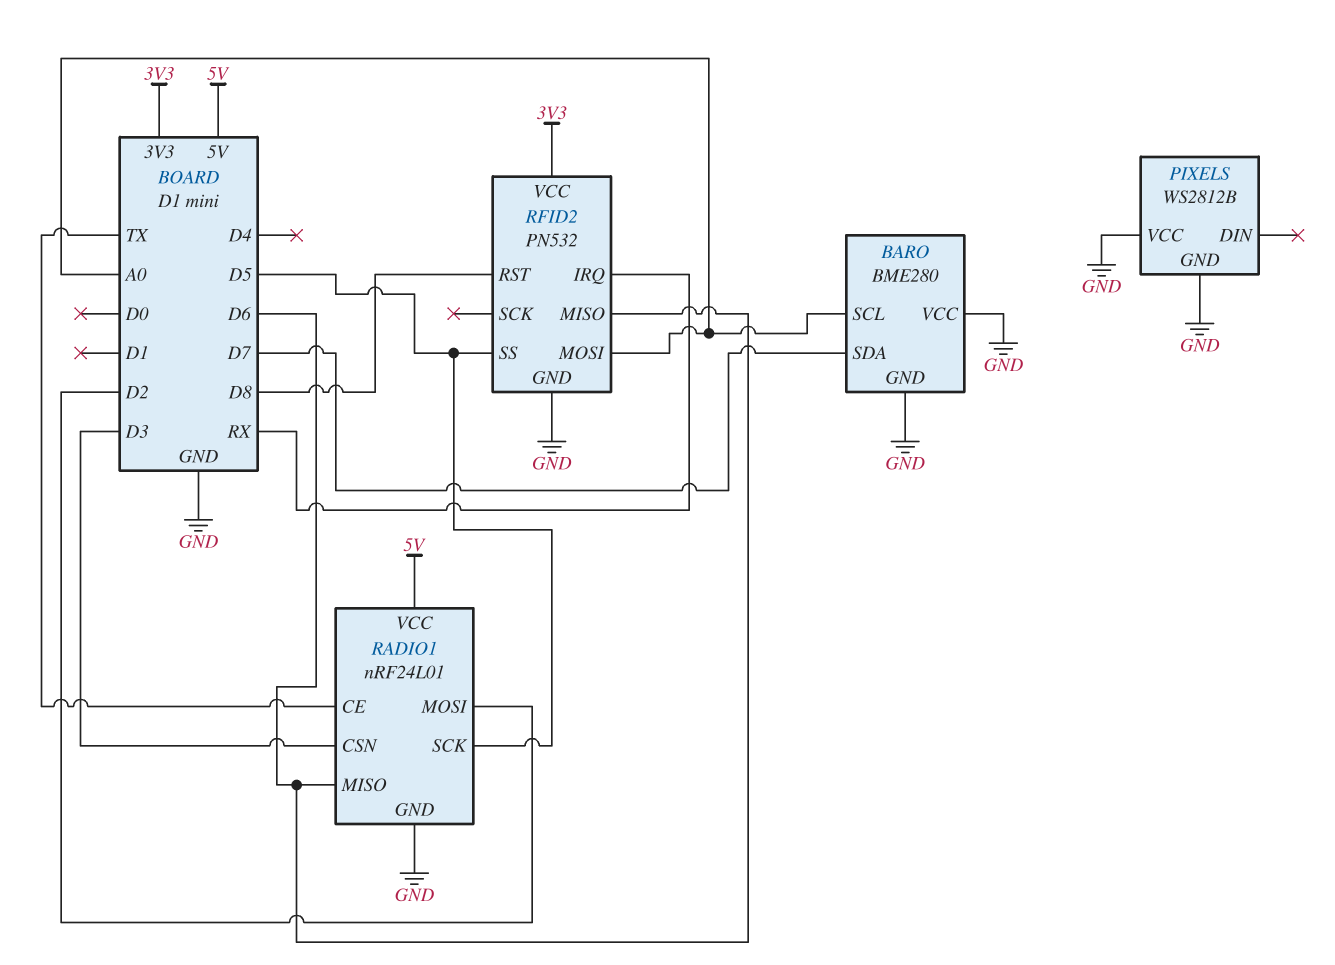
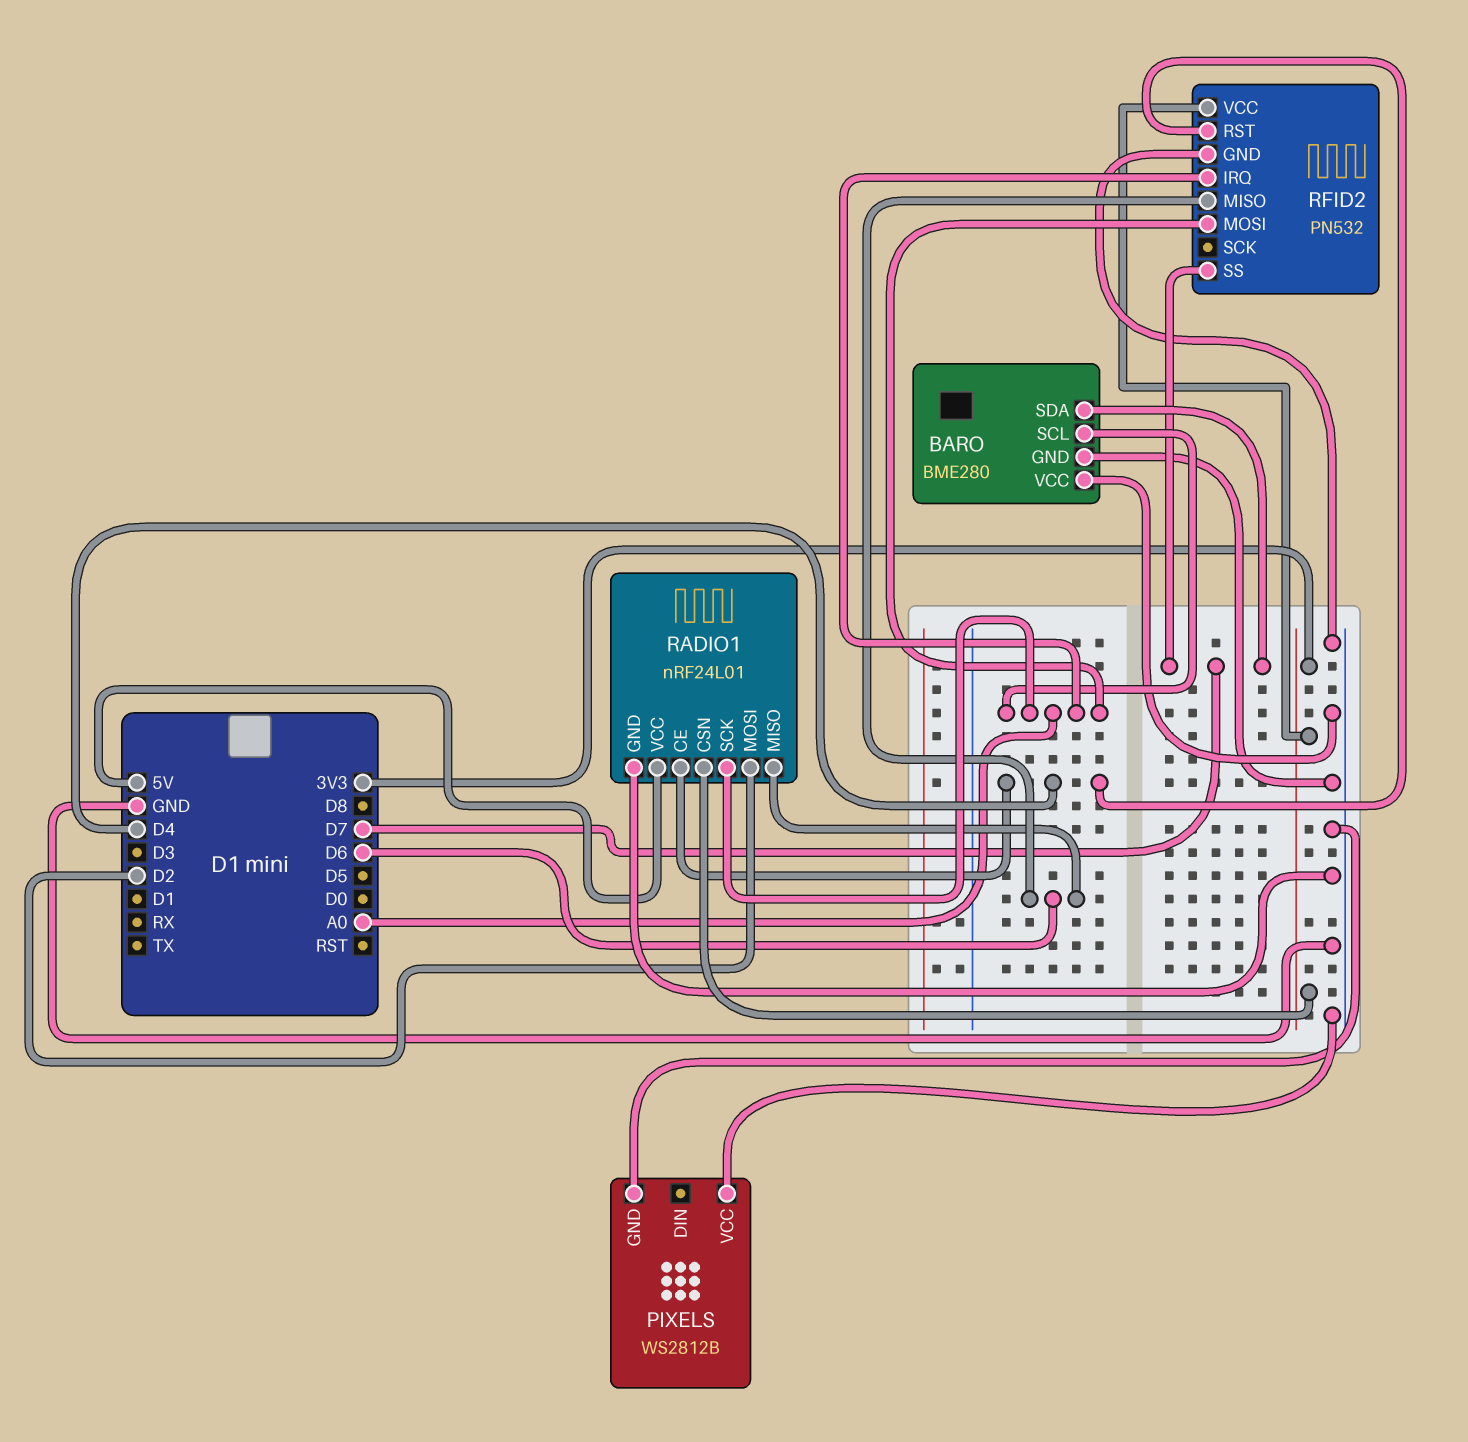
RADIO1 pin CE: TX -> D4
RADIO1 pin CSN: D3 -> 3V3
RADIO1 pin SCK: D5 -> A0
RFID2 pin IRQ: RX -> A0
RFID2 pin RST: D8 -> D4
RFID2 pin SS: D5 -> D7

